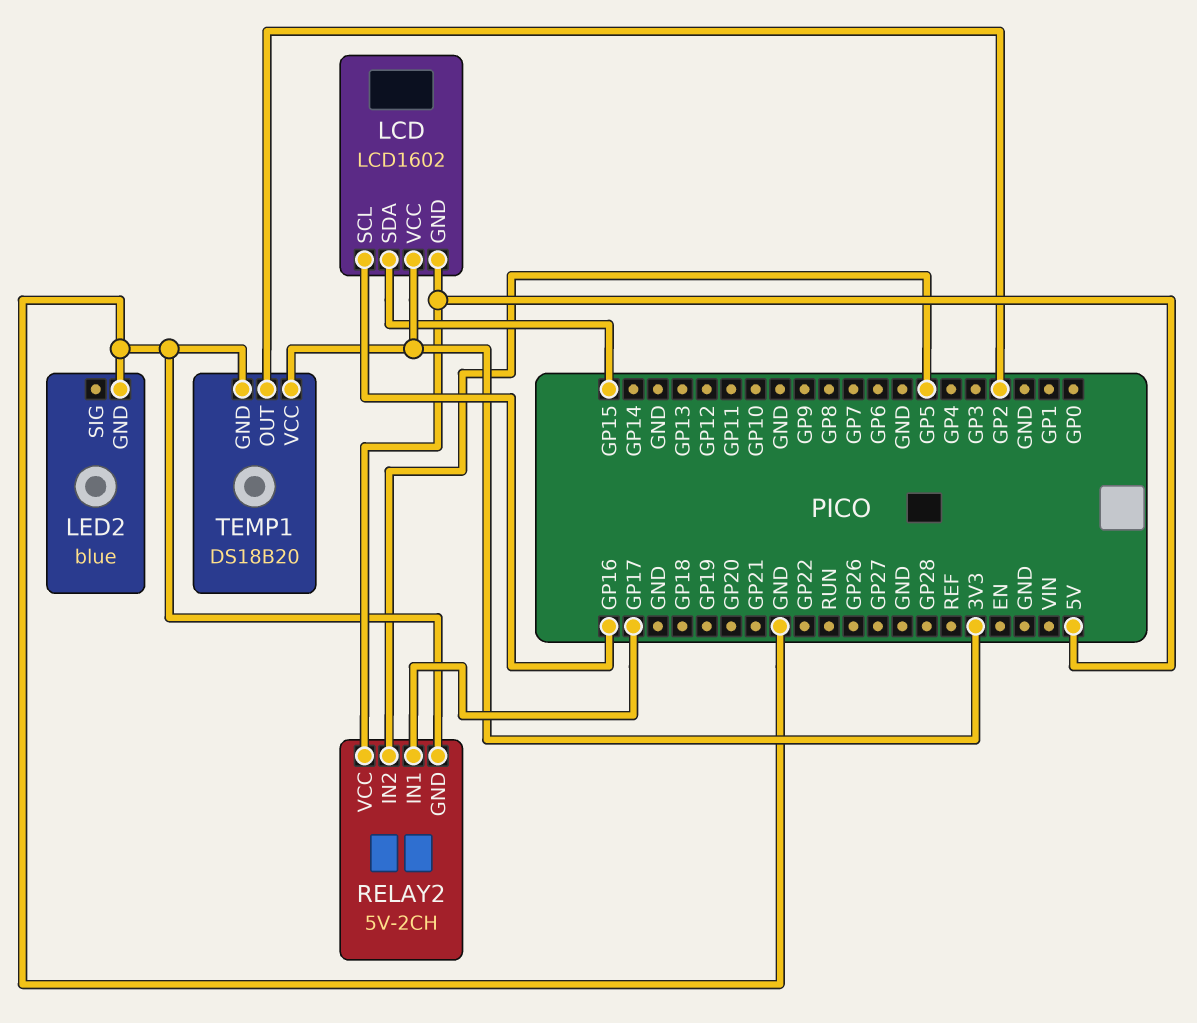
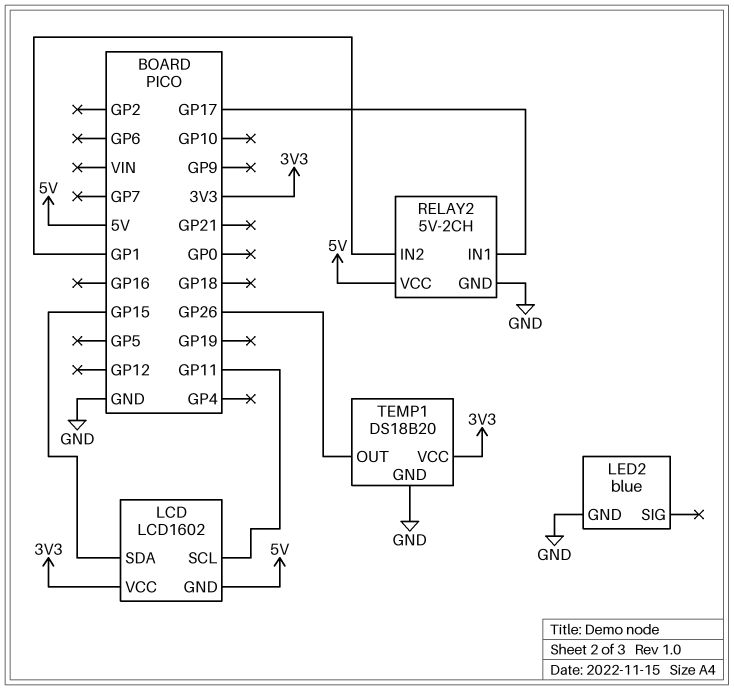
LCD pin SCL: GP16 -> GP11
RELAY2 pin IN2: GP5 -> GP1
TEMP1 pin OUT: GP2 -> GP26

